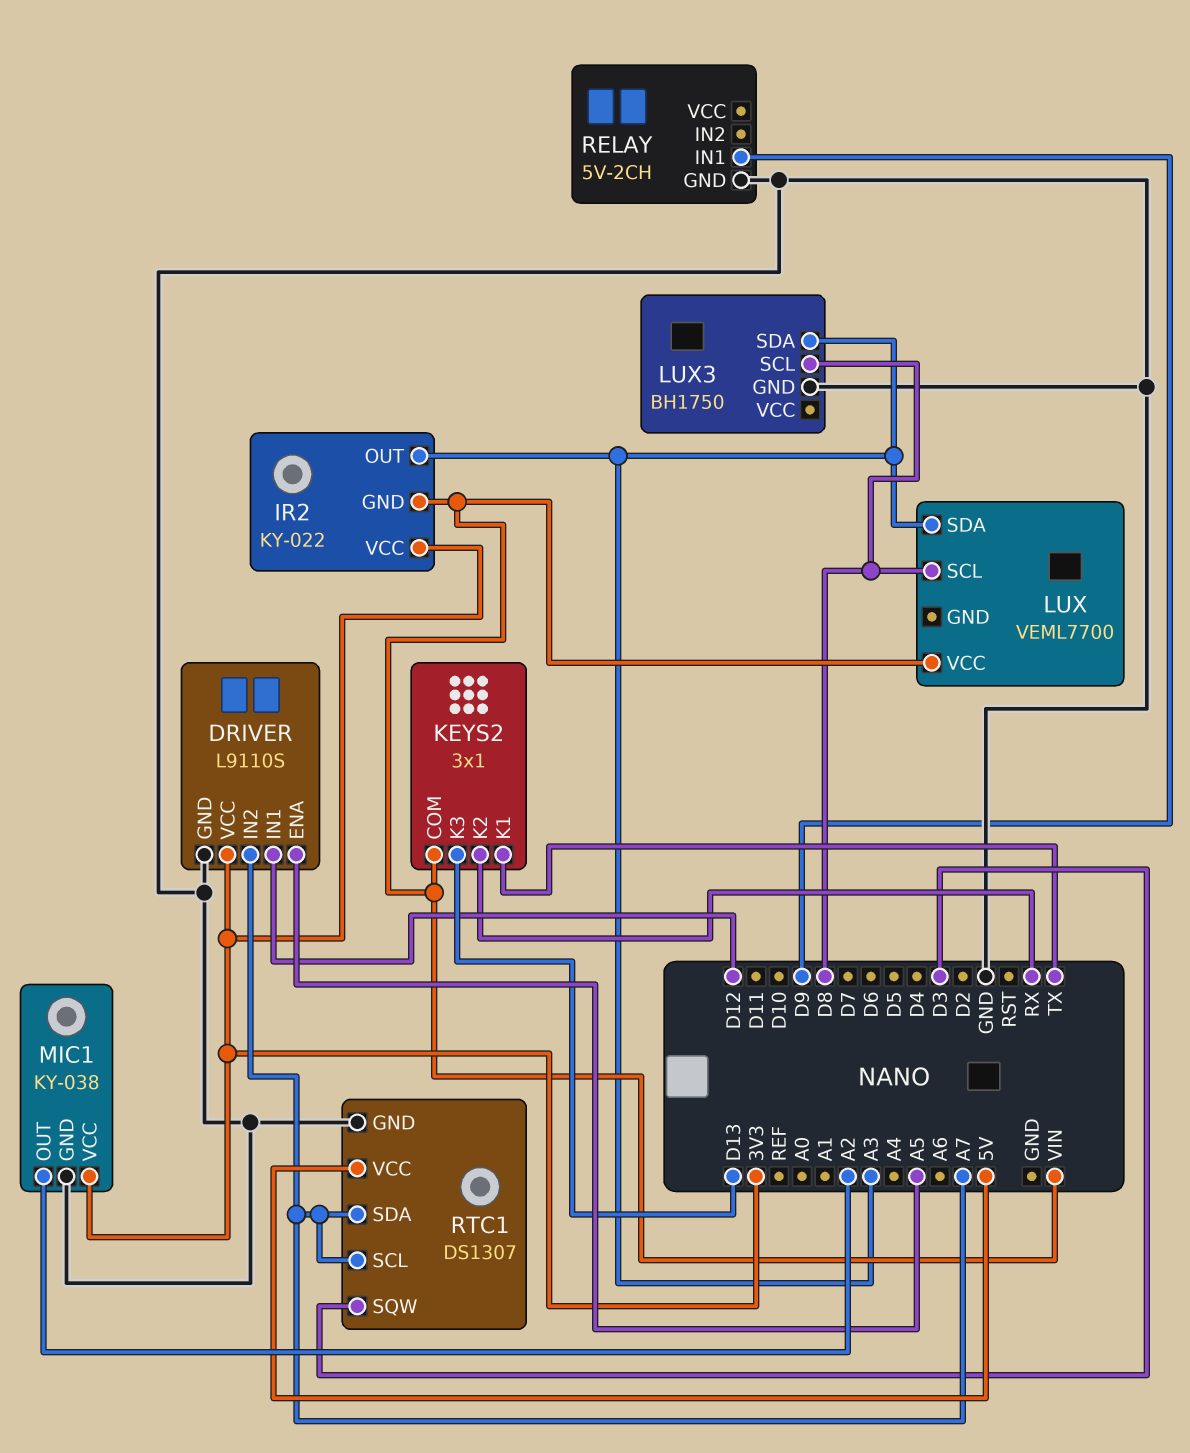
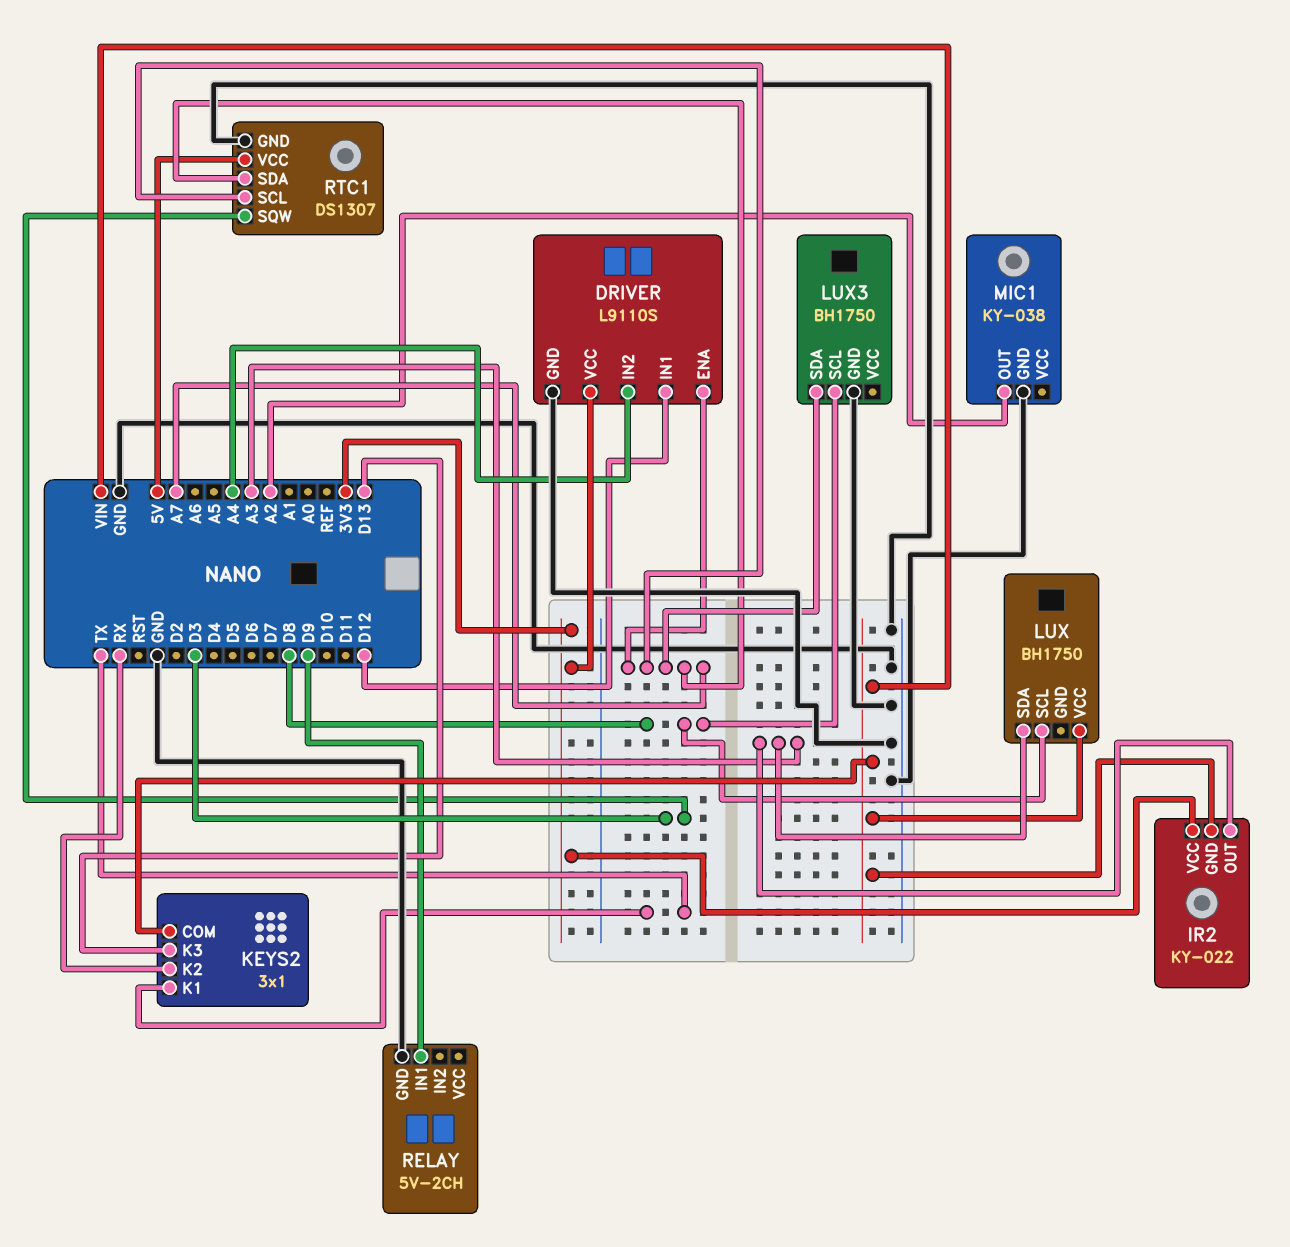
DRIVER pin ENA: A5 -> A7
DRIVER pin IN2: A7 -> A4
LUX: VEML7700 -> BH1750
LUX3 pin SDA: A3 -> A7
MIC1 pin VCC: 3V3 -> none

